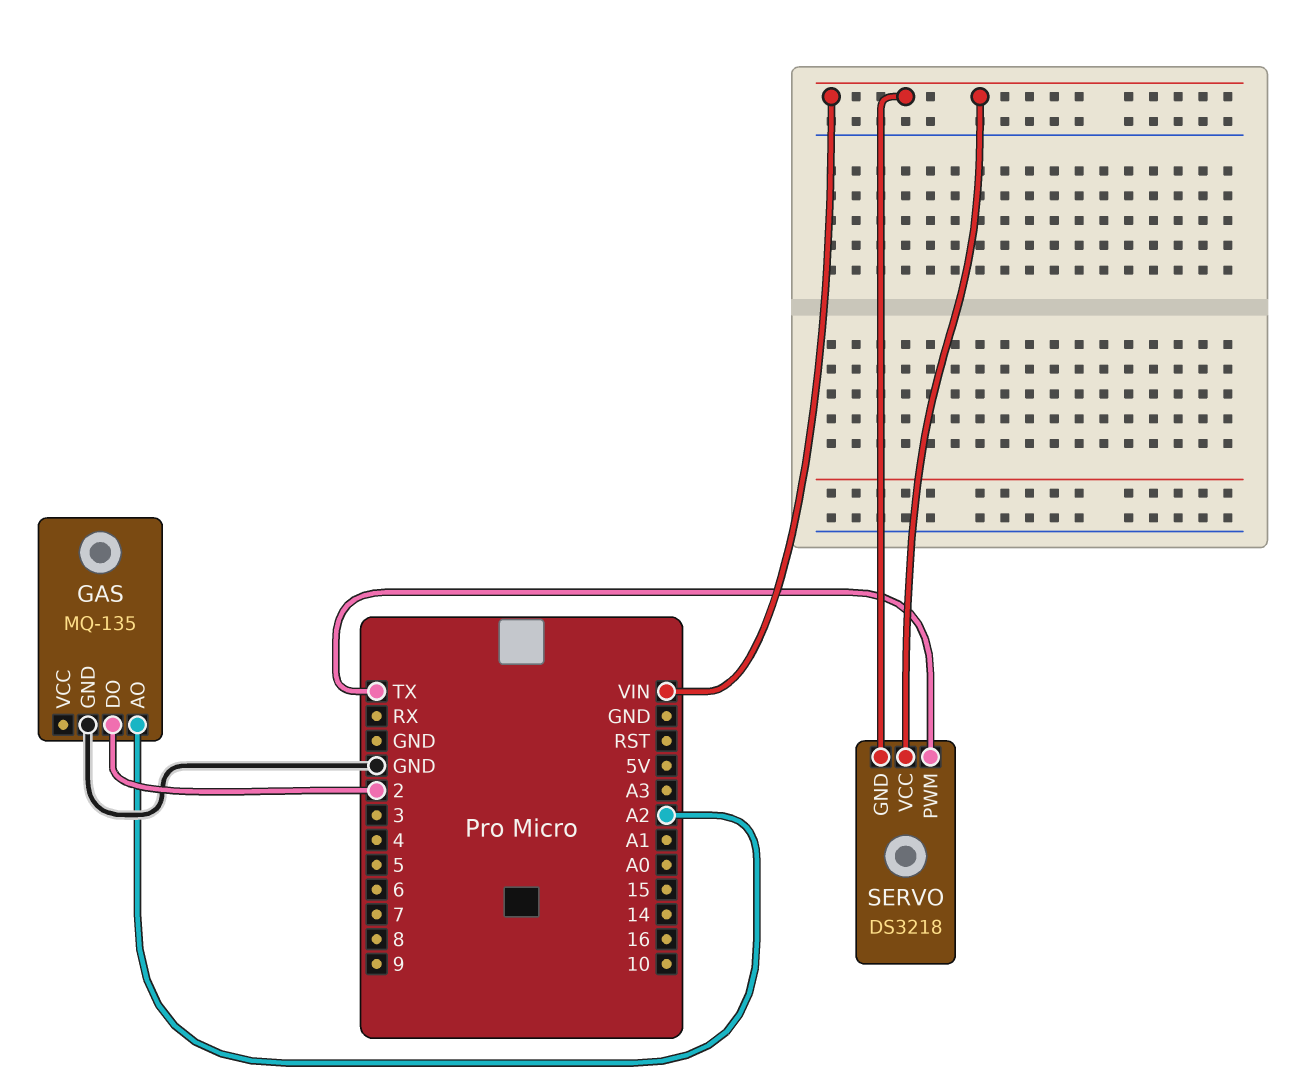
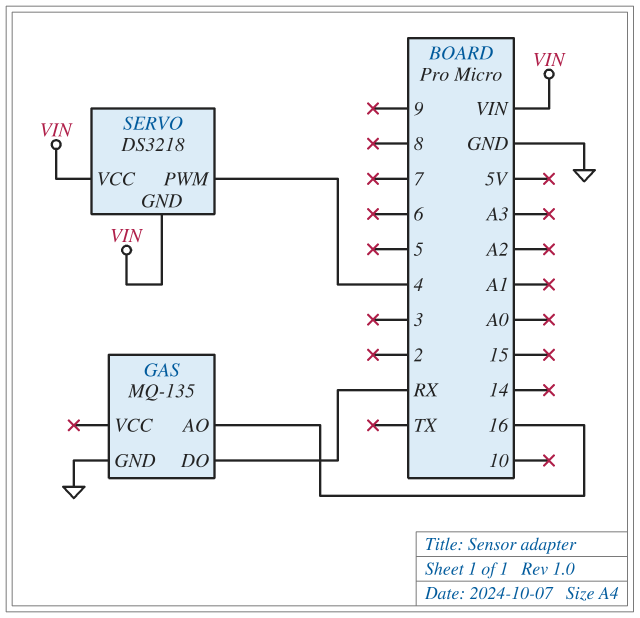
GAS pin AO: A2 -> 16
GAS pin DO: 2 -> RX
SERVO pin PWM: TX -> 4

